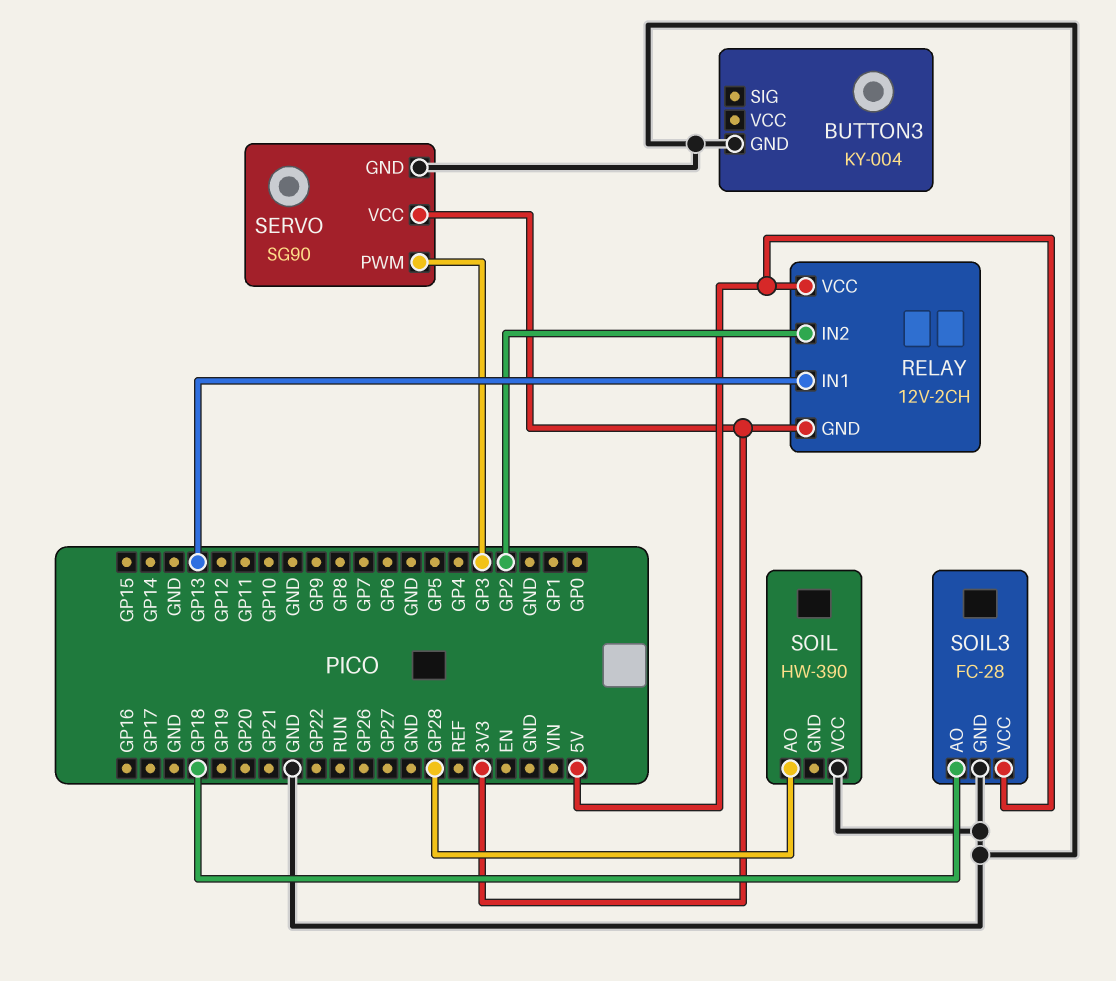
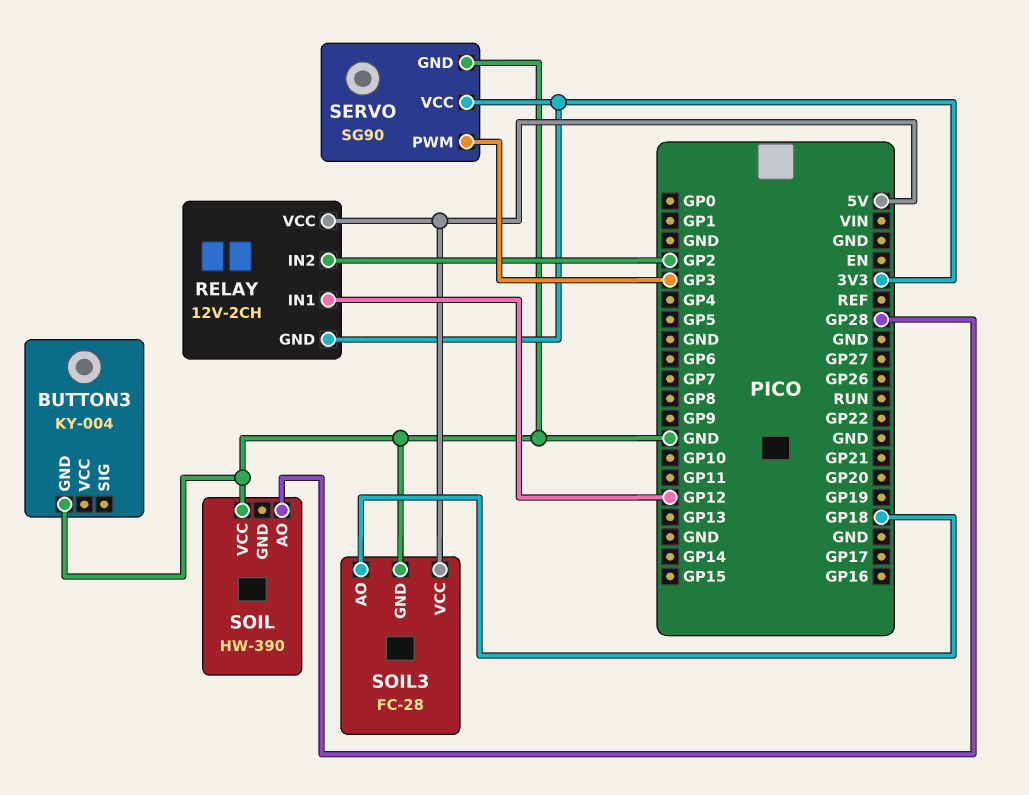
RELAY pin IN1: GP13 -> GP12

